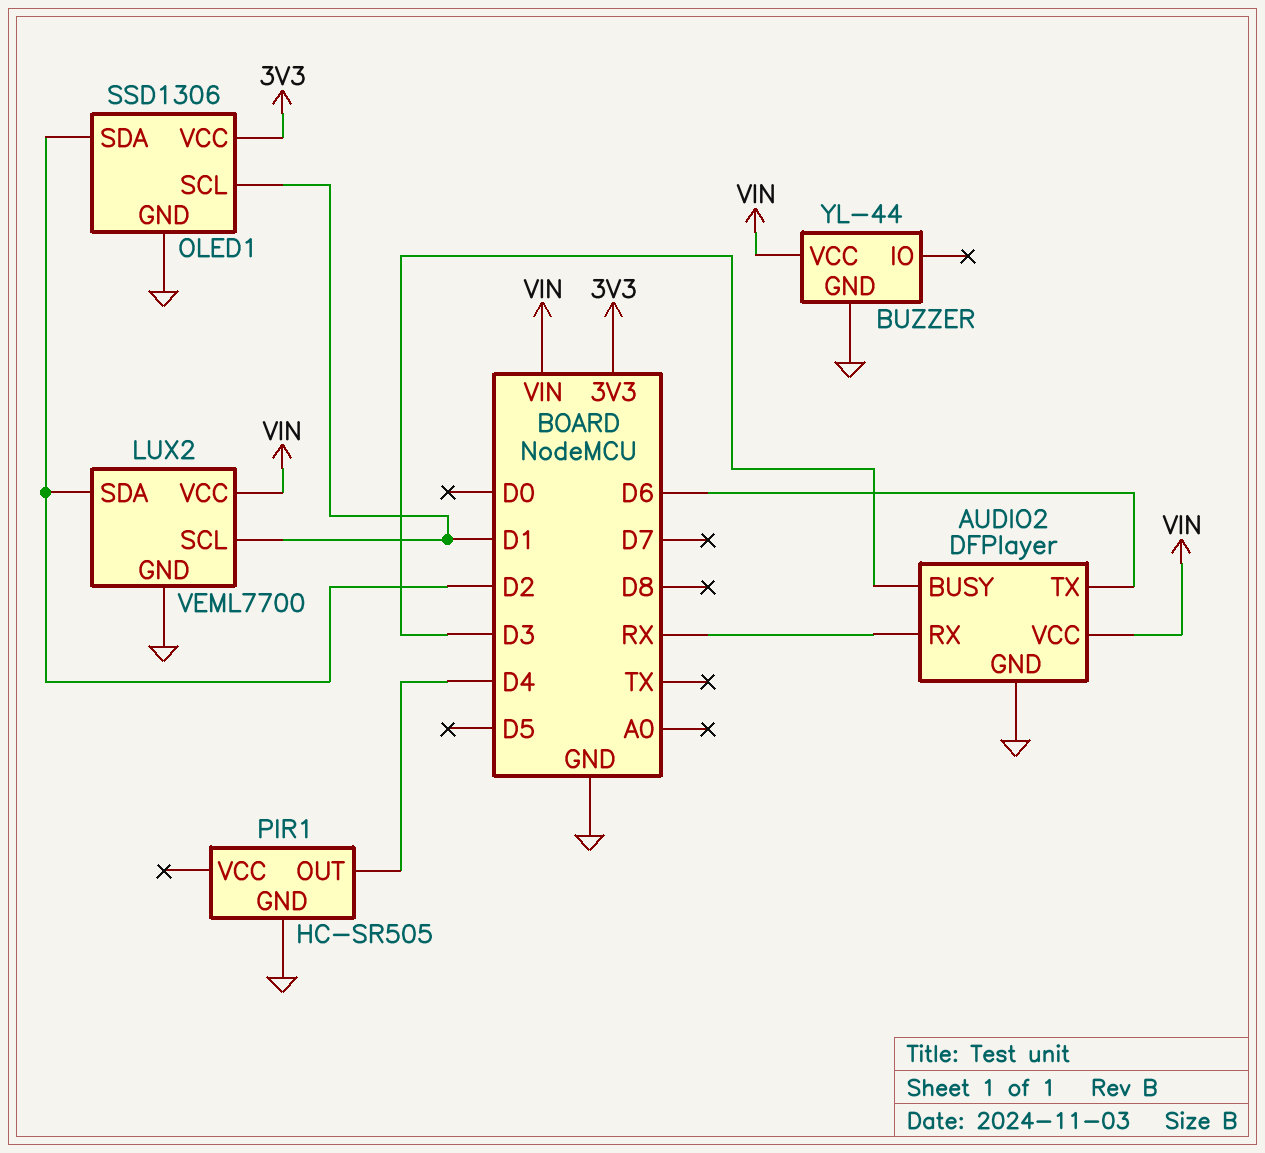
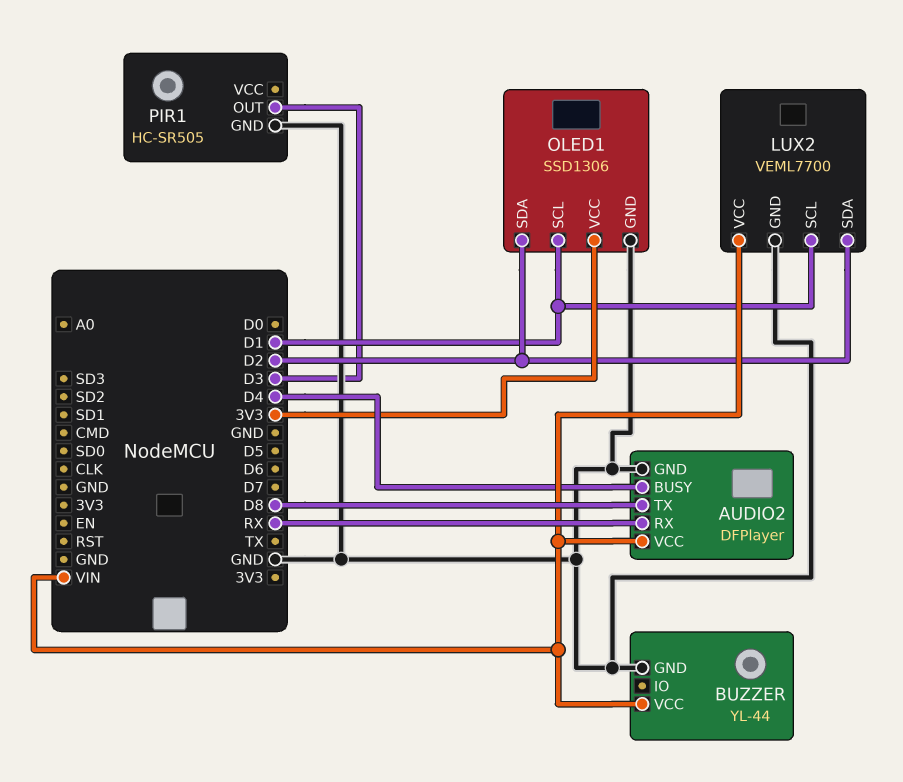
AUDIO2 pin BUSY: D3 -> D4
AUDIO2 pin TX: D6 -> D8
PIR1 pin OUT: D4 -> D3

